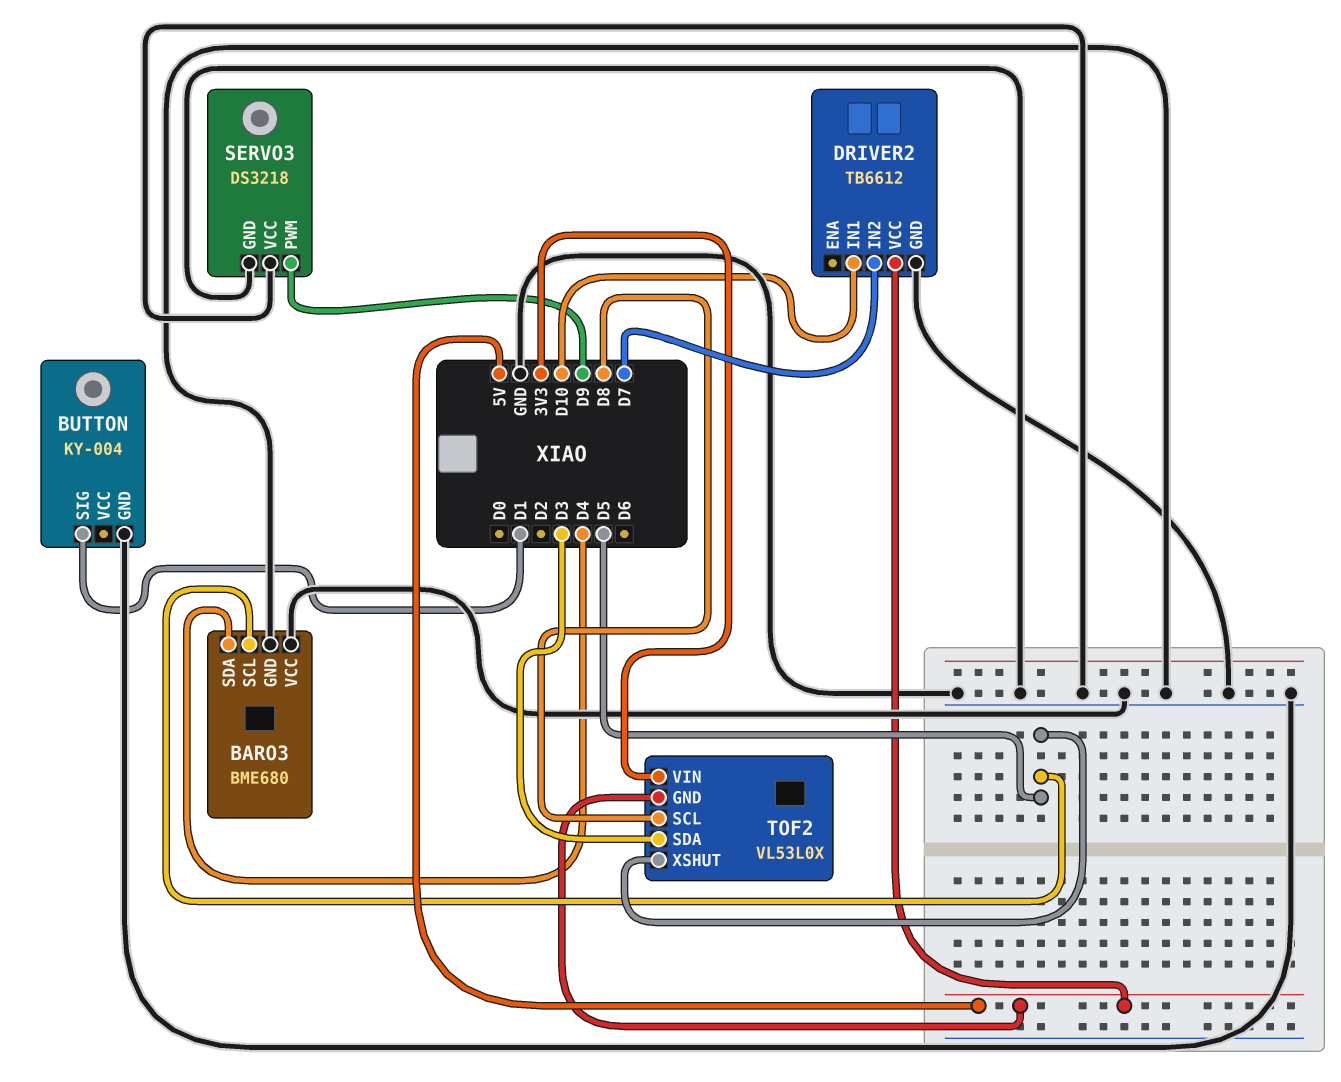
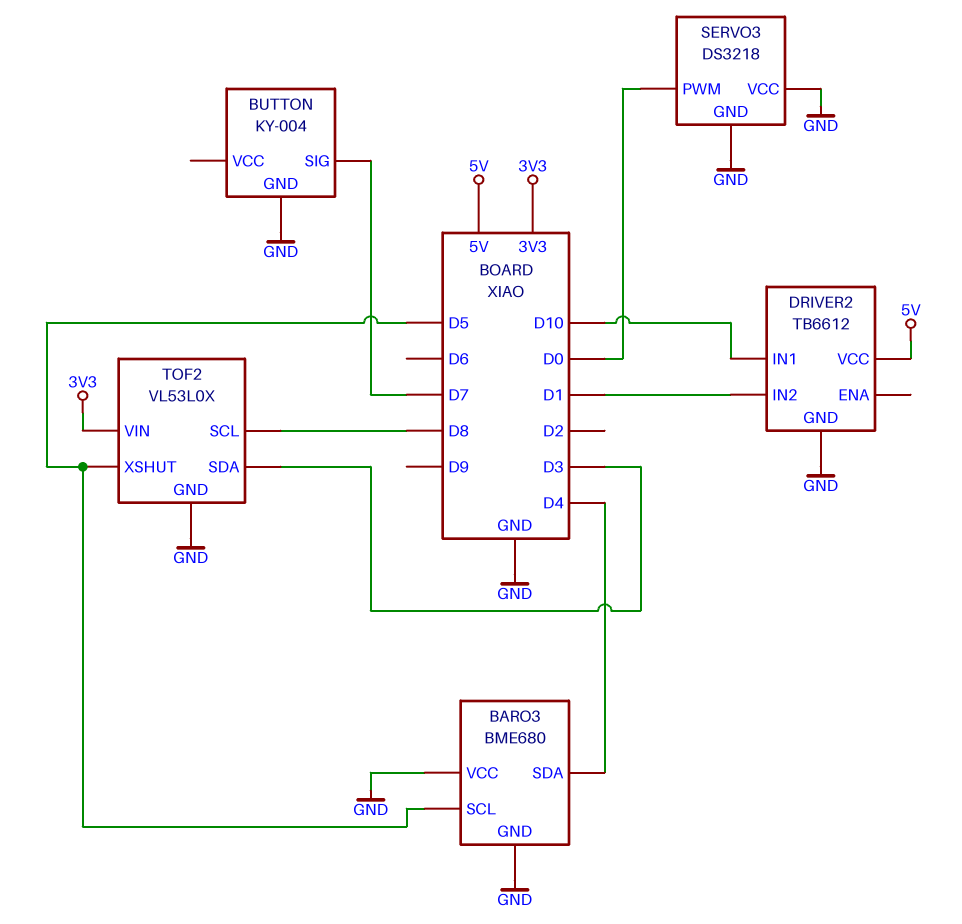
BUTTON pin SIG: D1 -> D7
DRIVER2 pin IN2: D7 -> D1
SERVO3 pin PWM: D9 -> D0
TOF2 pin GND: 5V -> GND

